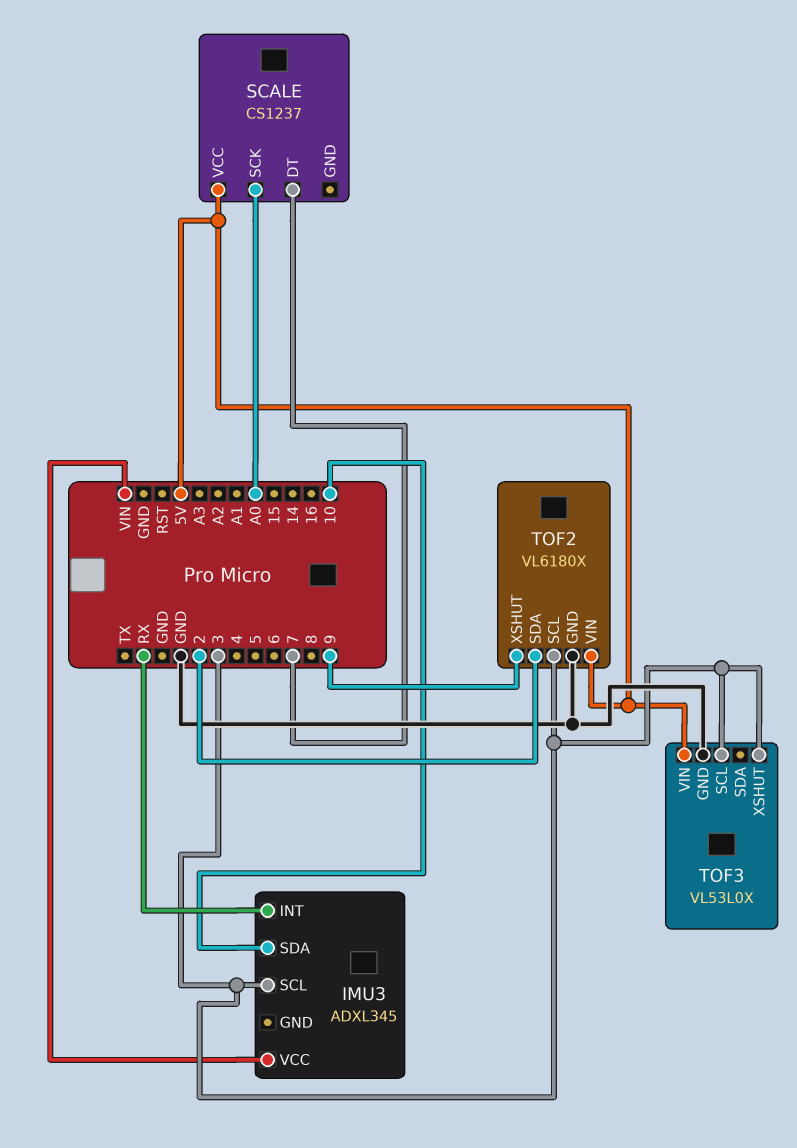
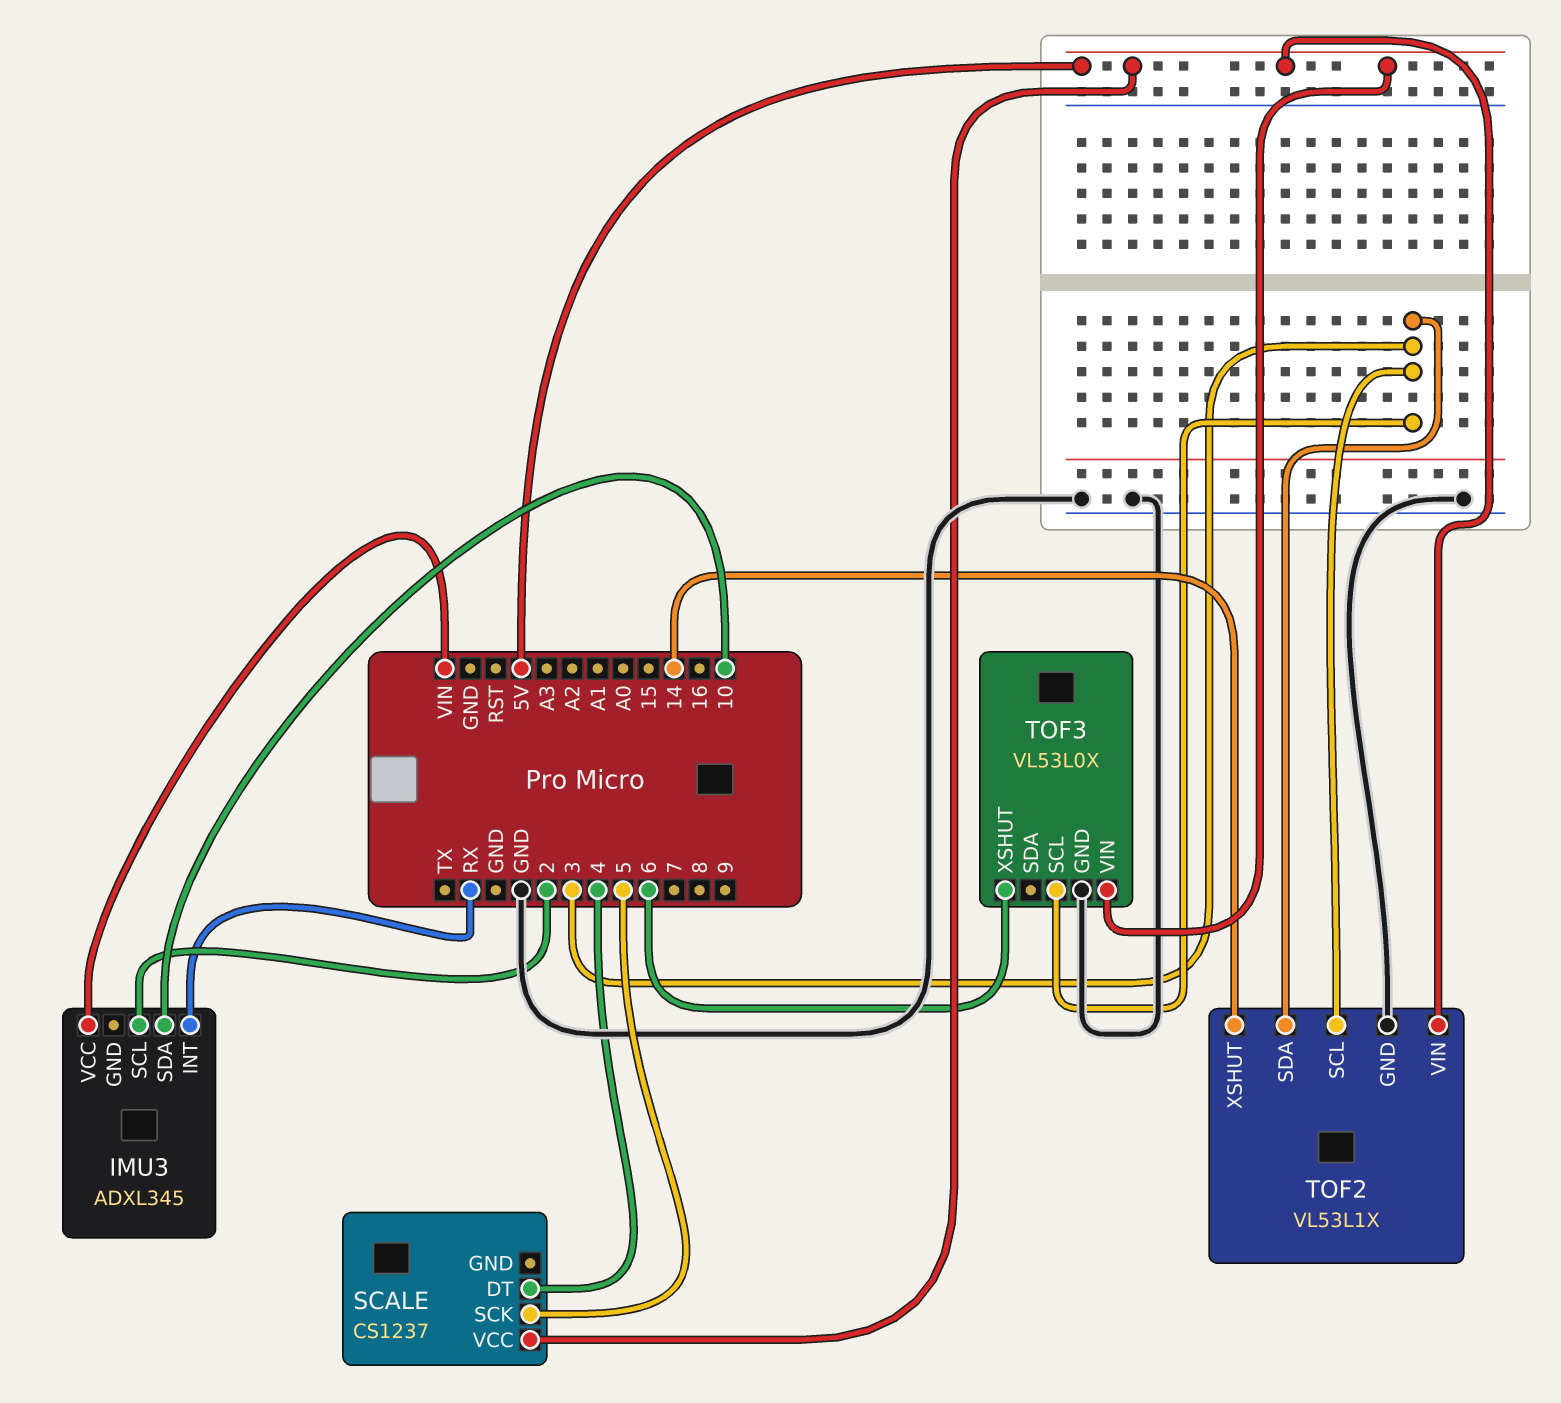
IMU3 pin SCL: 3 -> 2
SCALE pin DT: 7 -> 4
SCALE pin SCK: A0 -> 5
TOF2: VL6180X -> VL53L1X
TOF2 pin SDA: 2 -> 3
TOF2 pin XSHUT: 9 -> 14
TOF3 pin XSHUT: 3 -> 6

